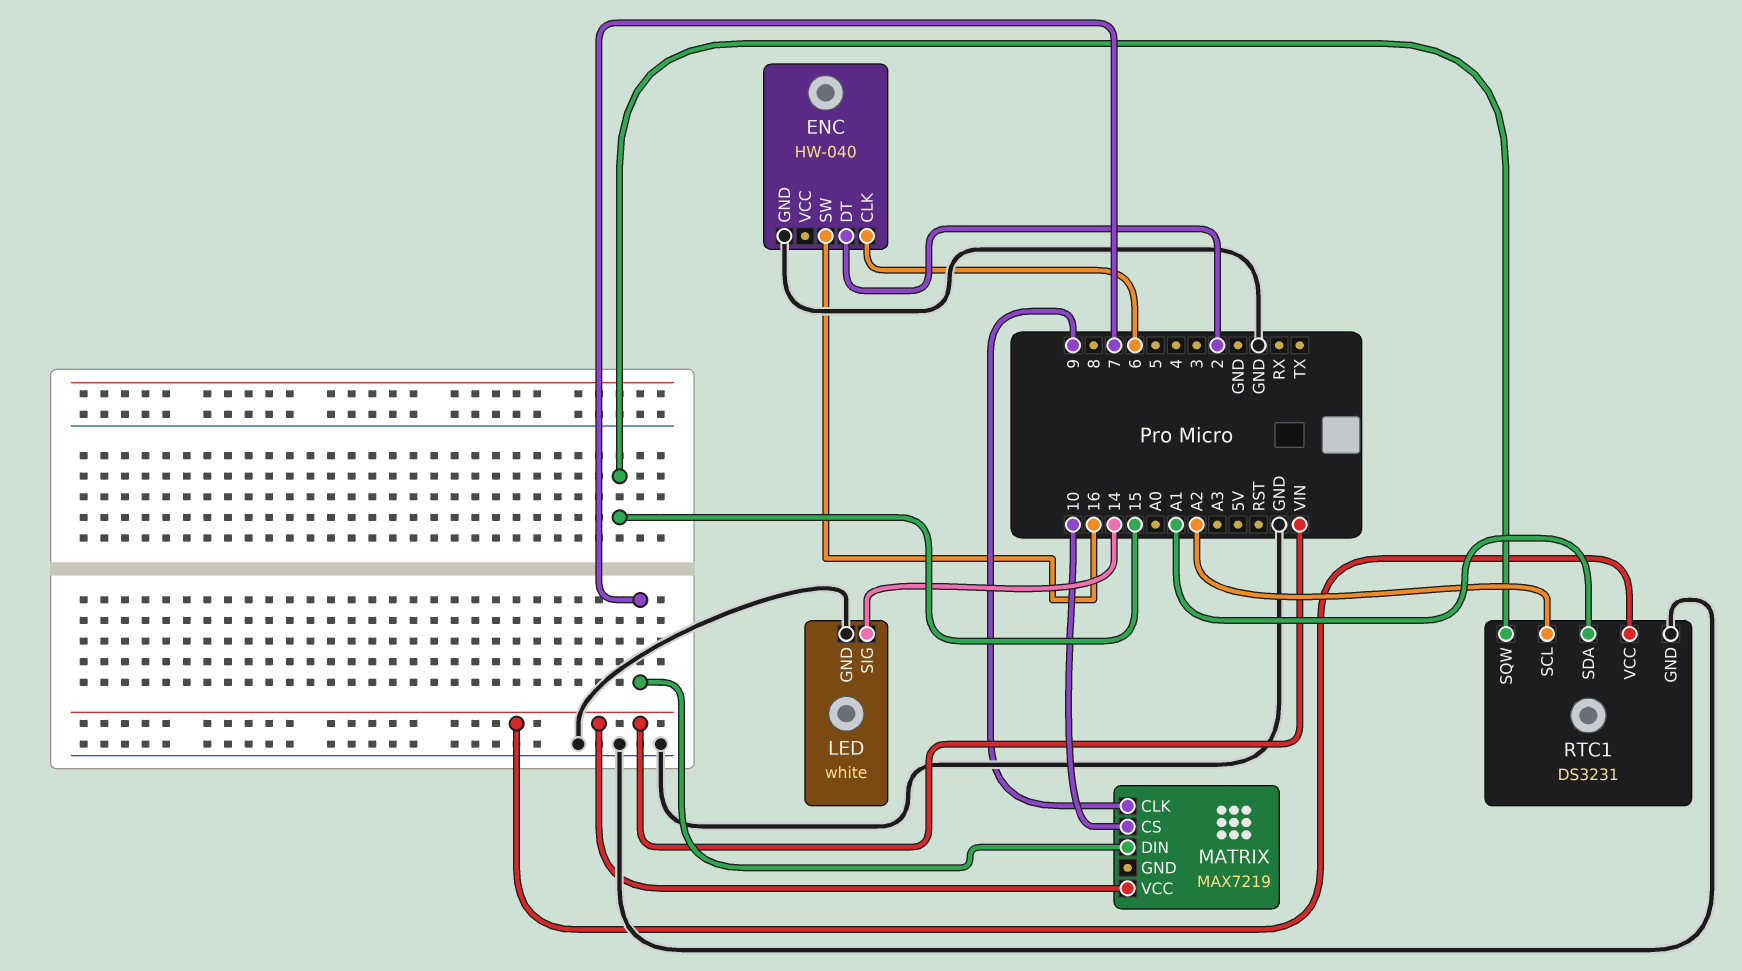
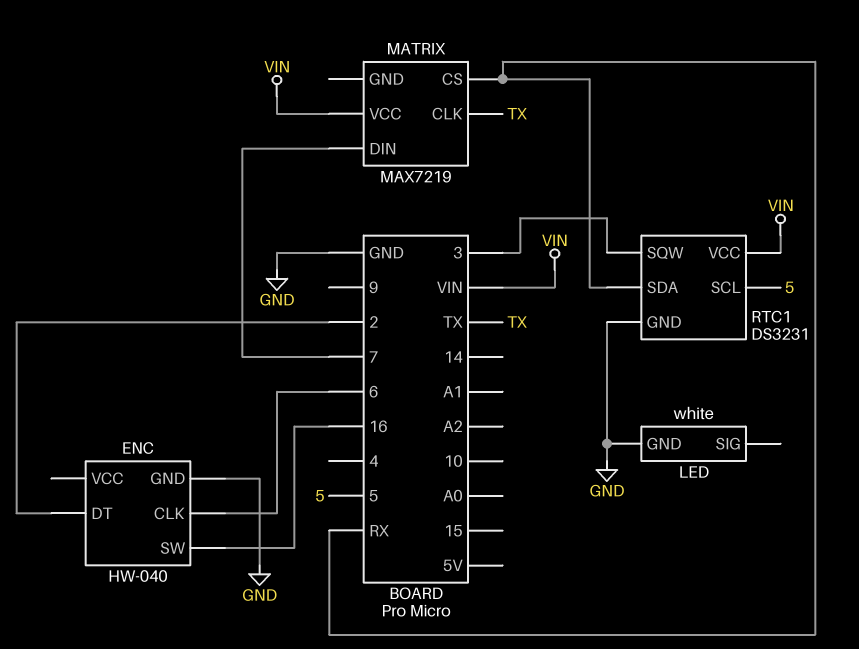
LED pin SIG: 14 -> none
MATRIX pin CLK: 9 -> TX
MATRIX pin CS: 10 -> RX
RTC1 pin SCL: A2 -> 5
RTC1 pin SDA: A1 -> RX
RTC1 pin SQW: 15 -> 3

